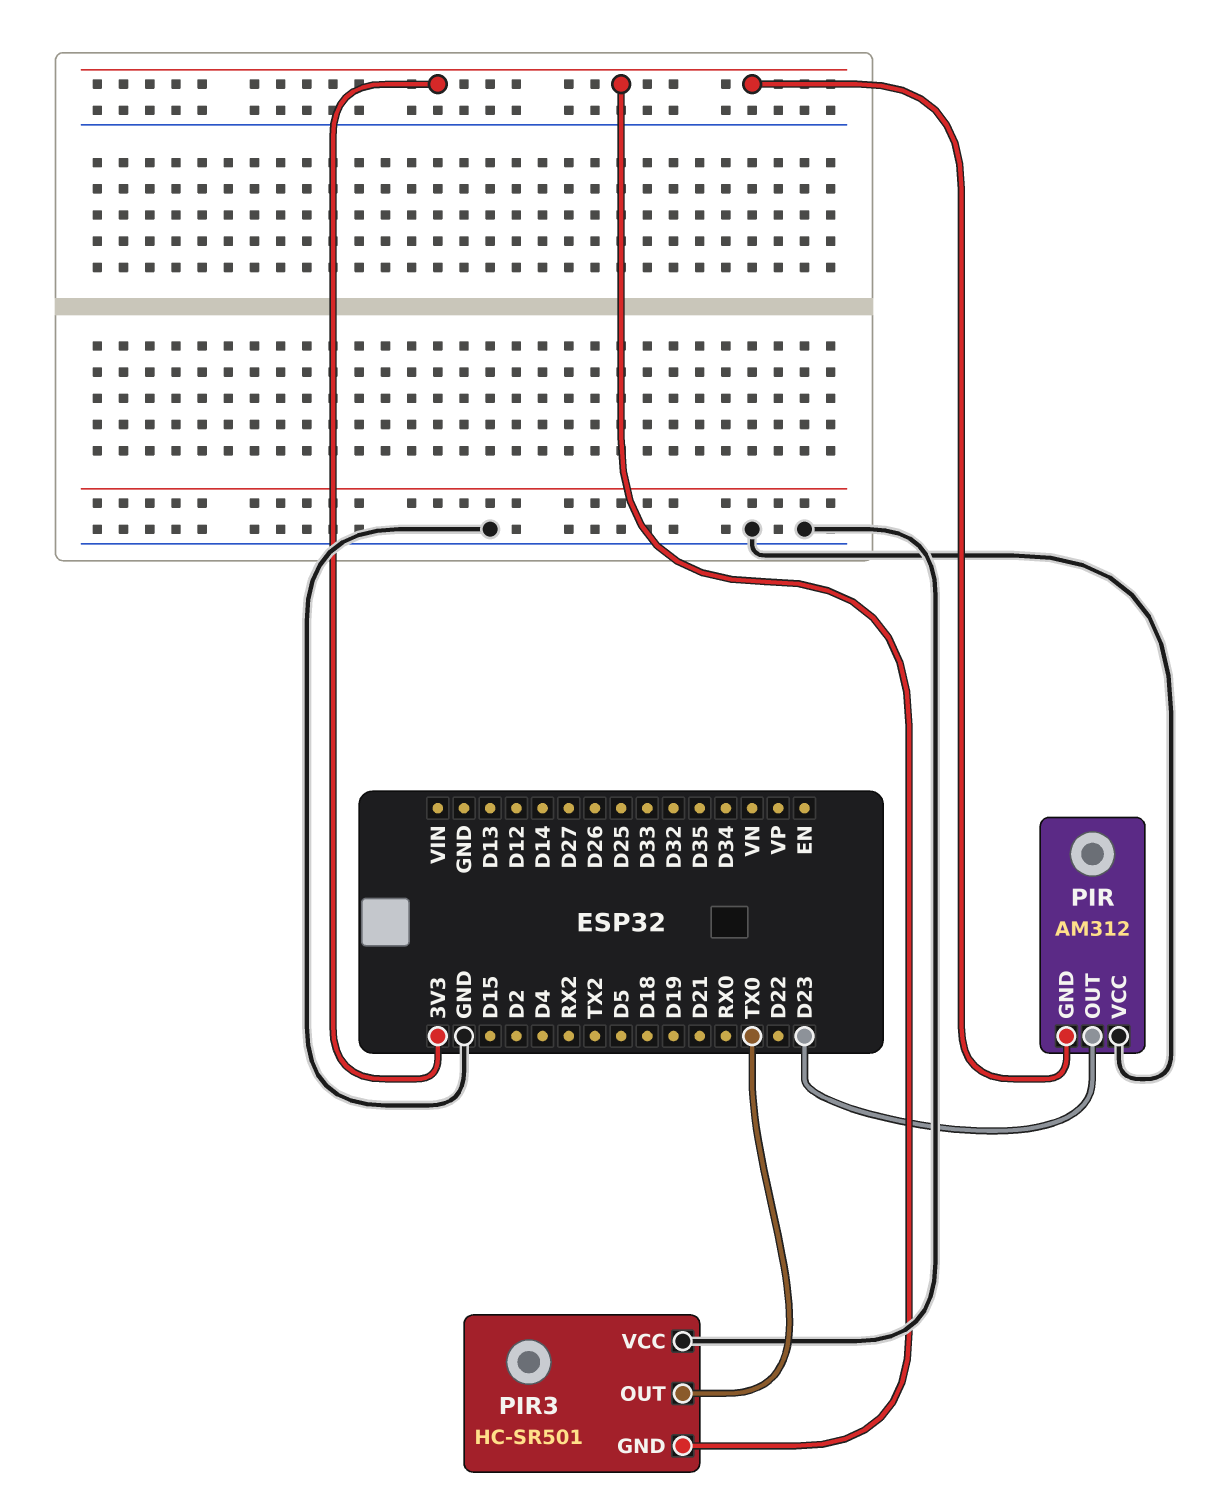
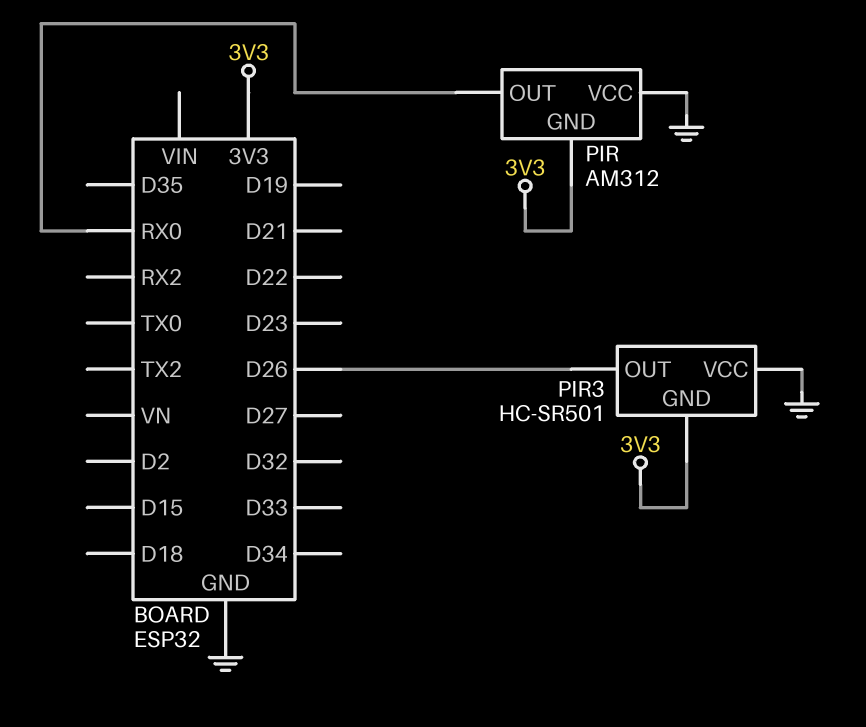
PIR pin OUT: D23 -> RX0
PIR3 pin OUT: TX0 -> D26

